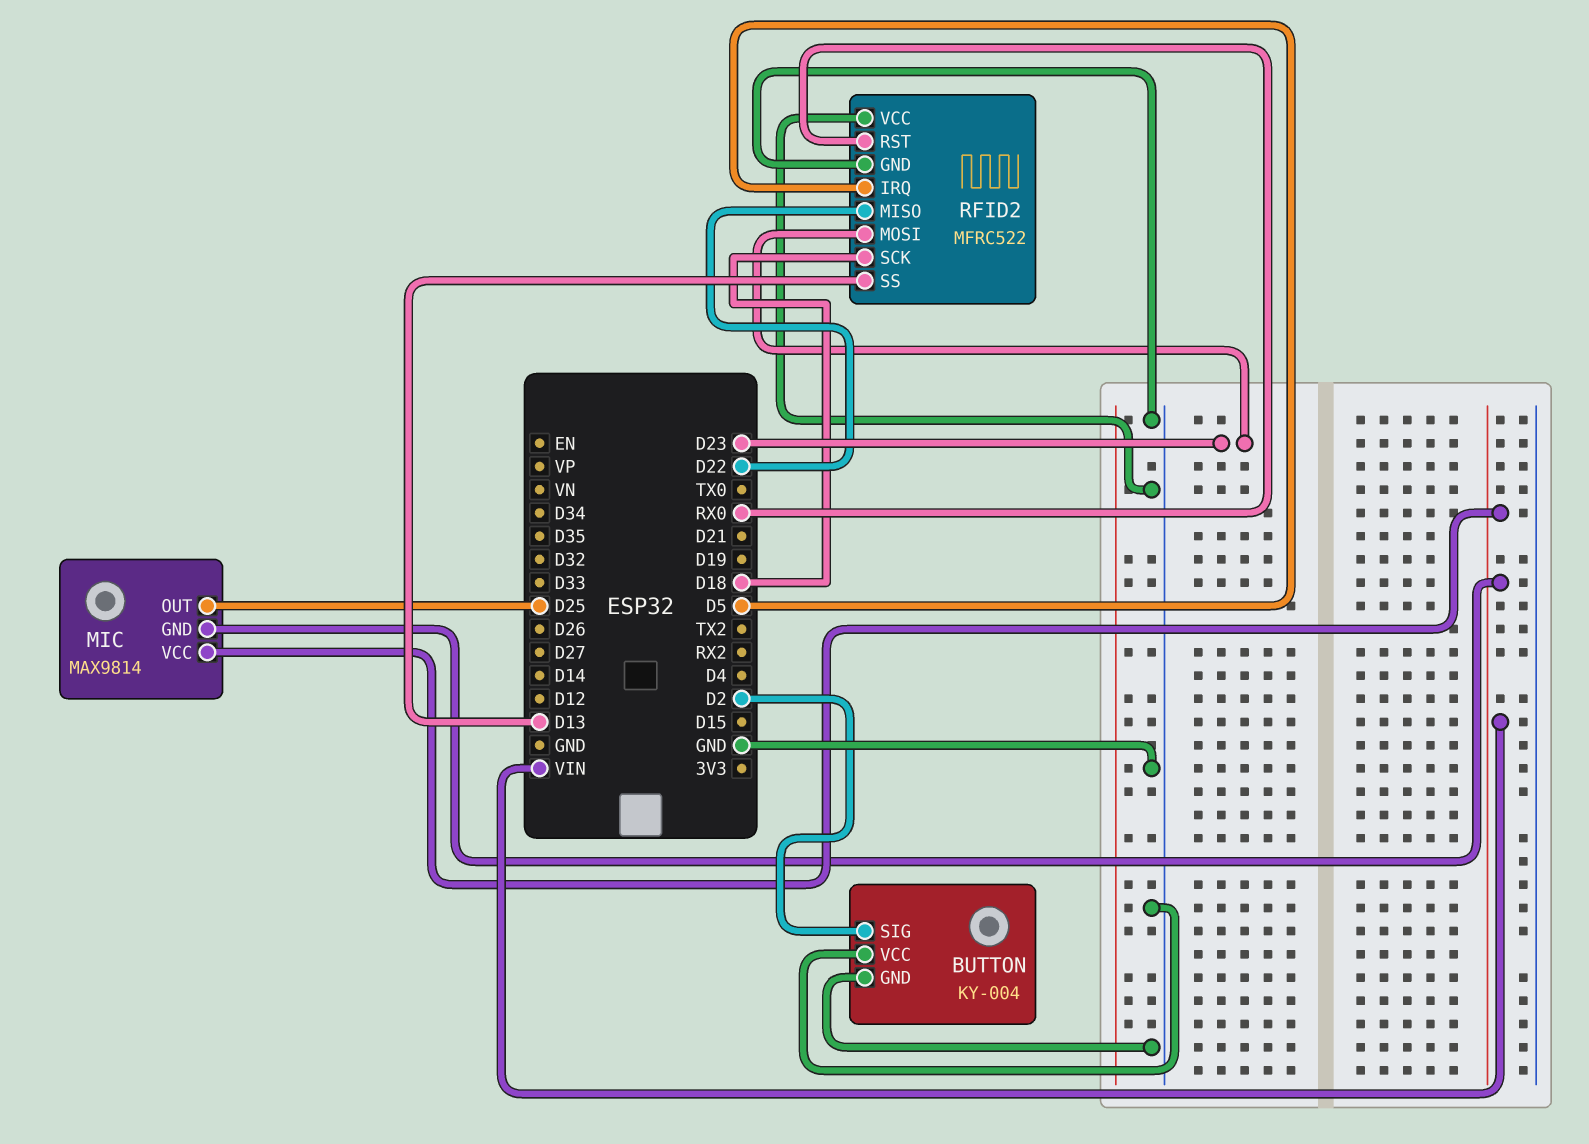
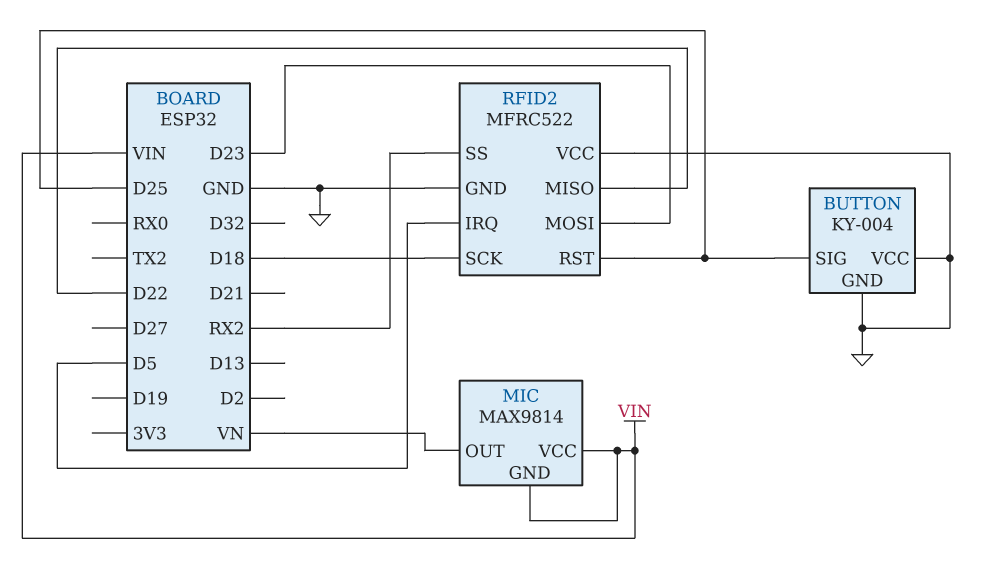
BUTTON pin SIG: D2 -> D25
MIC pin OUT: D25 -> VN
RFID2 pin RST: RX0 -> D25
RFID2 pin SS: D13 -> RX2

